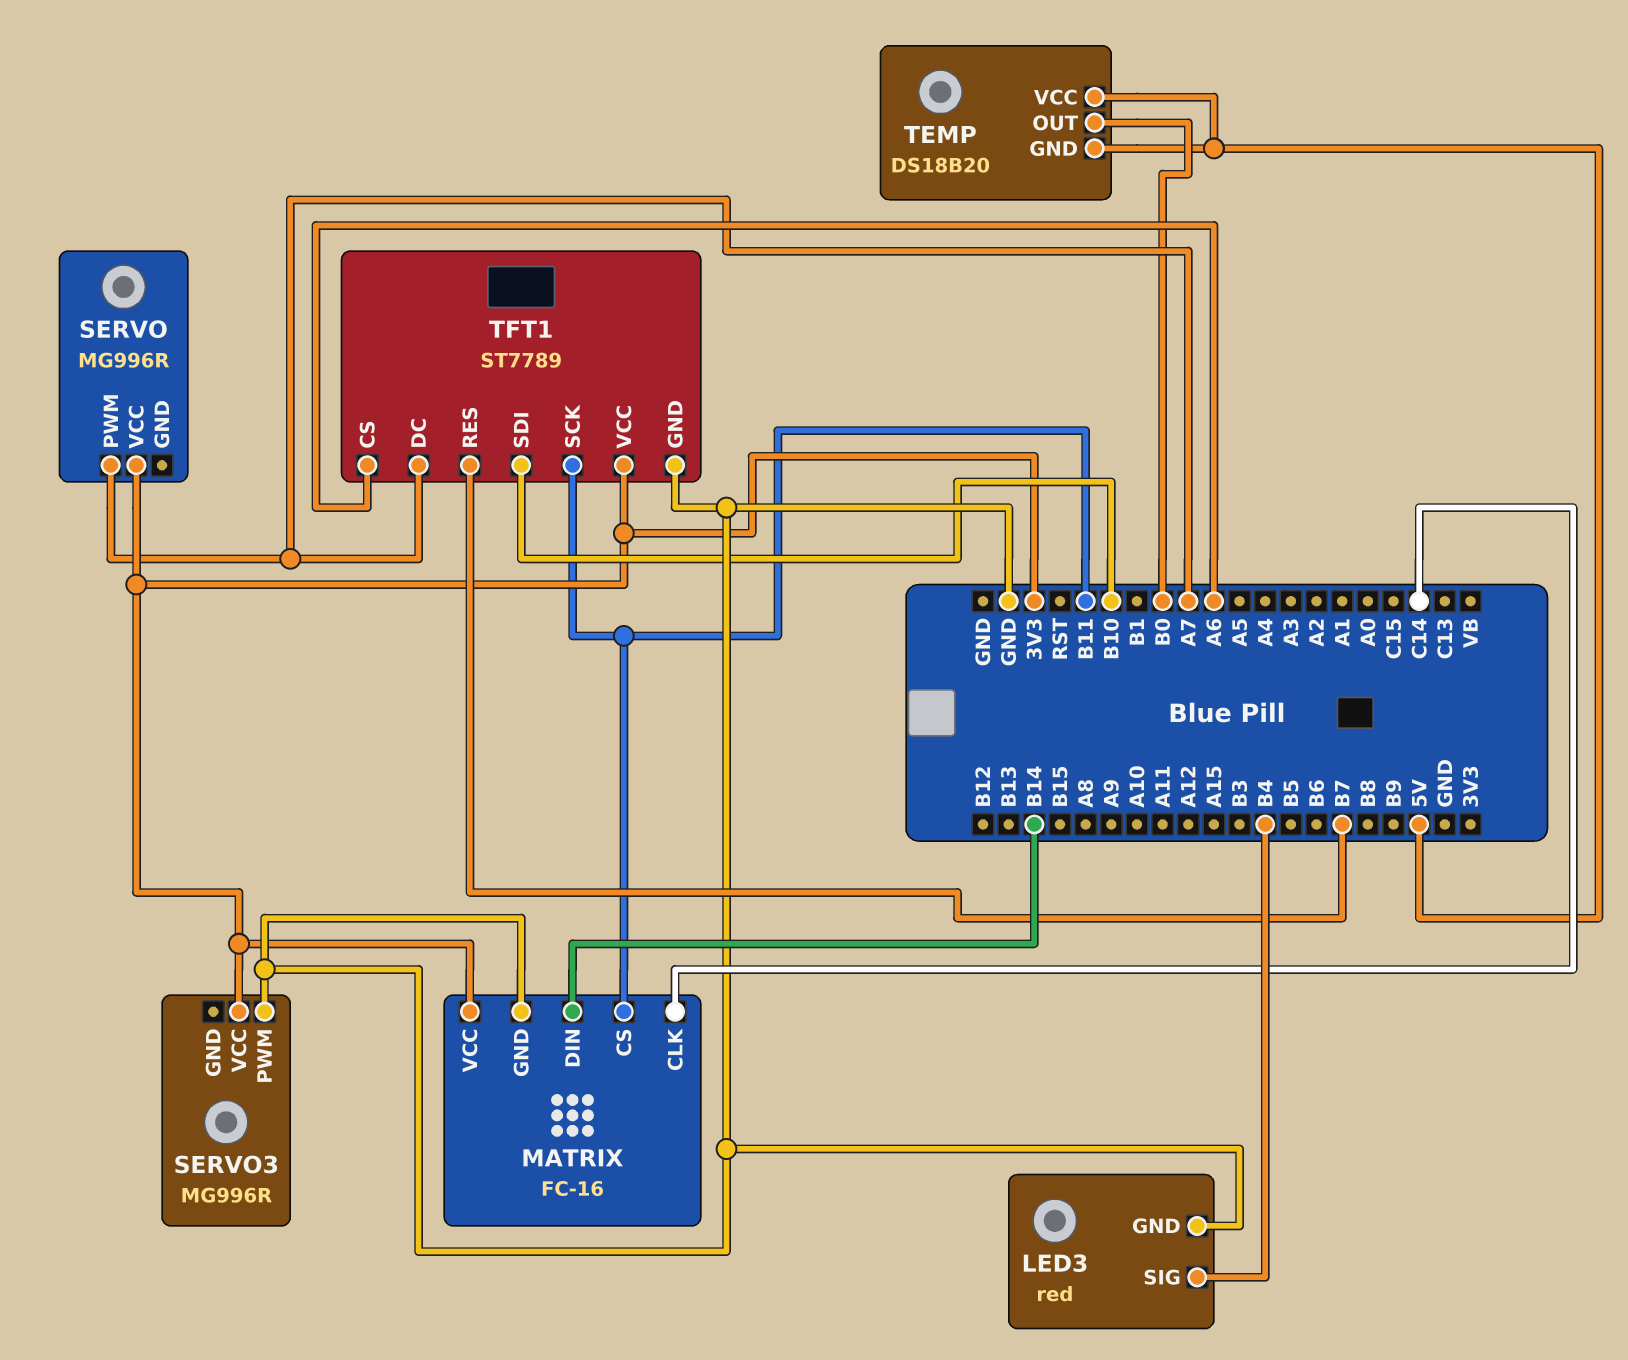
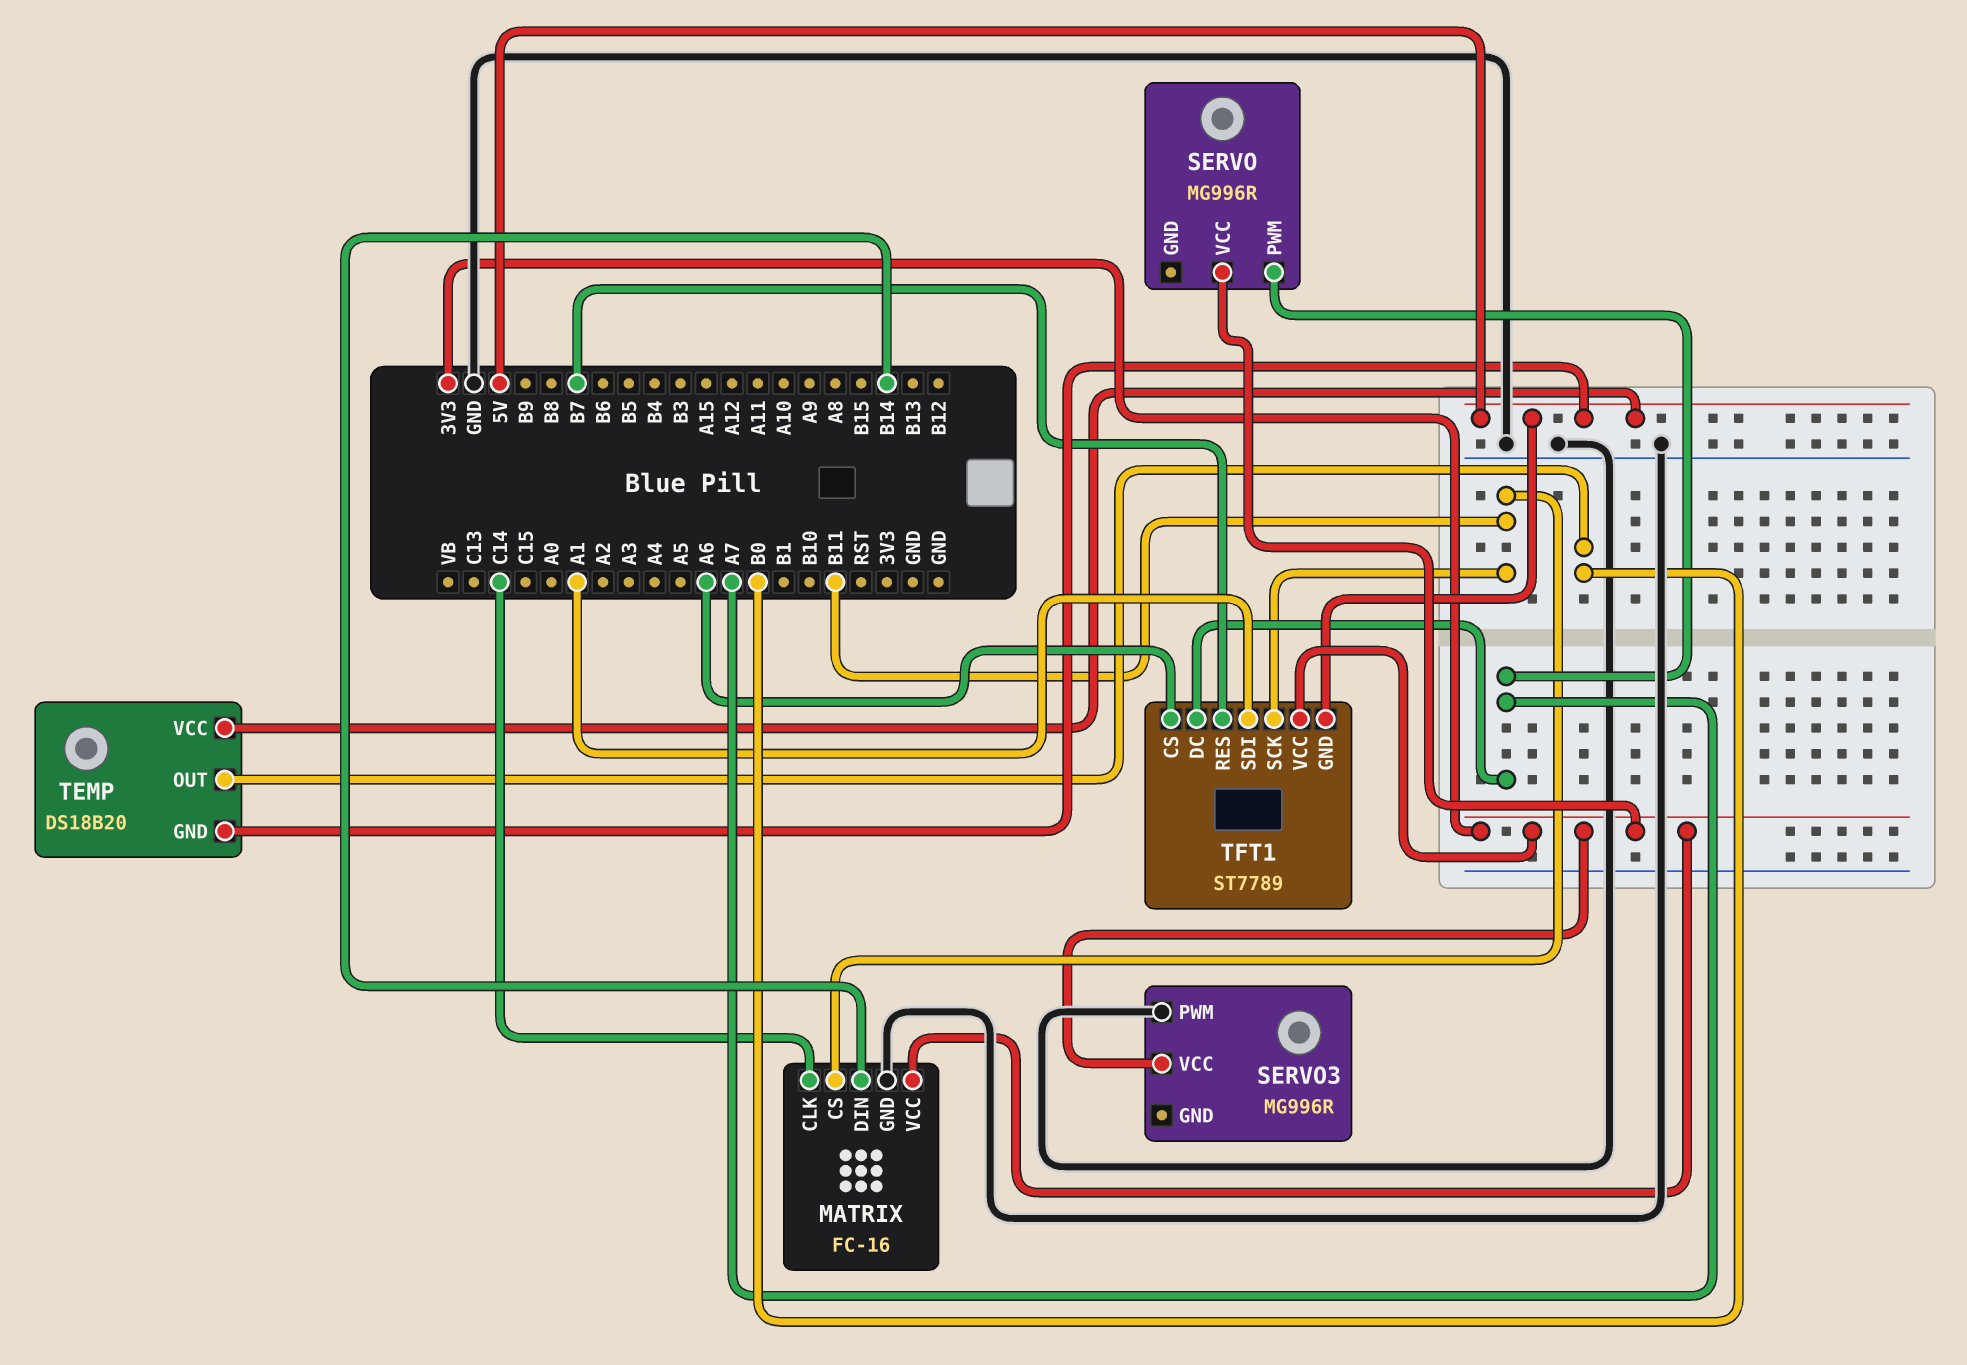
LED3: red -> none
LED3 pin GND: GND -> none
LED3 pin SIG: B4 -> none
TFT1 pin GND: GND -> 5V
TFT1 pin SDI: B10 -> A1

